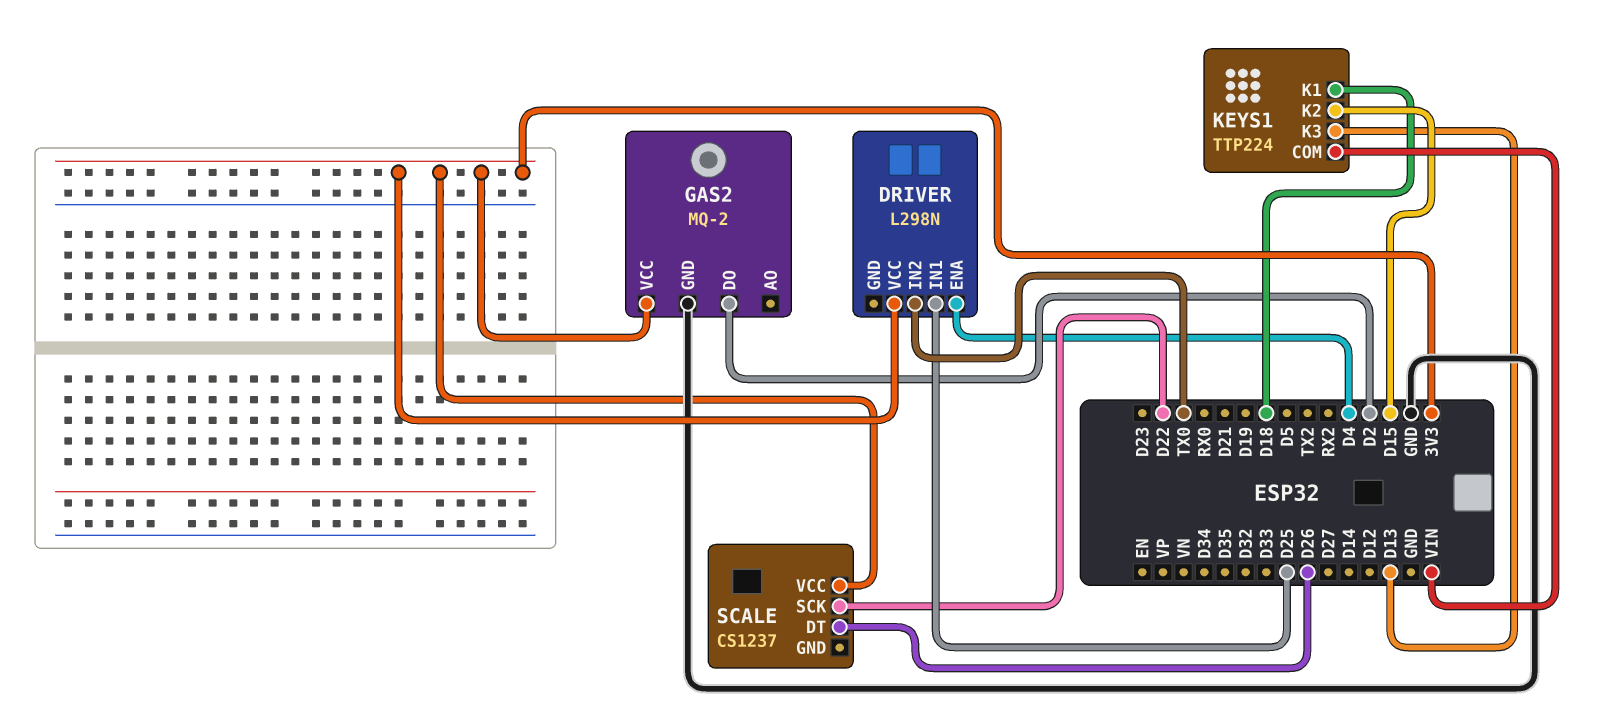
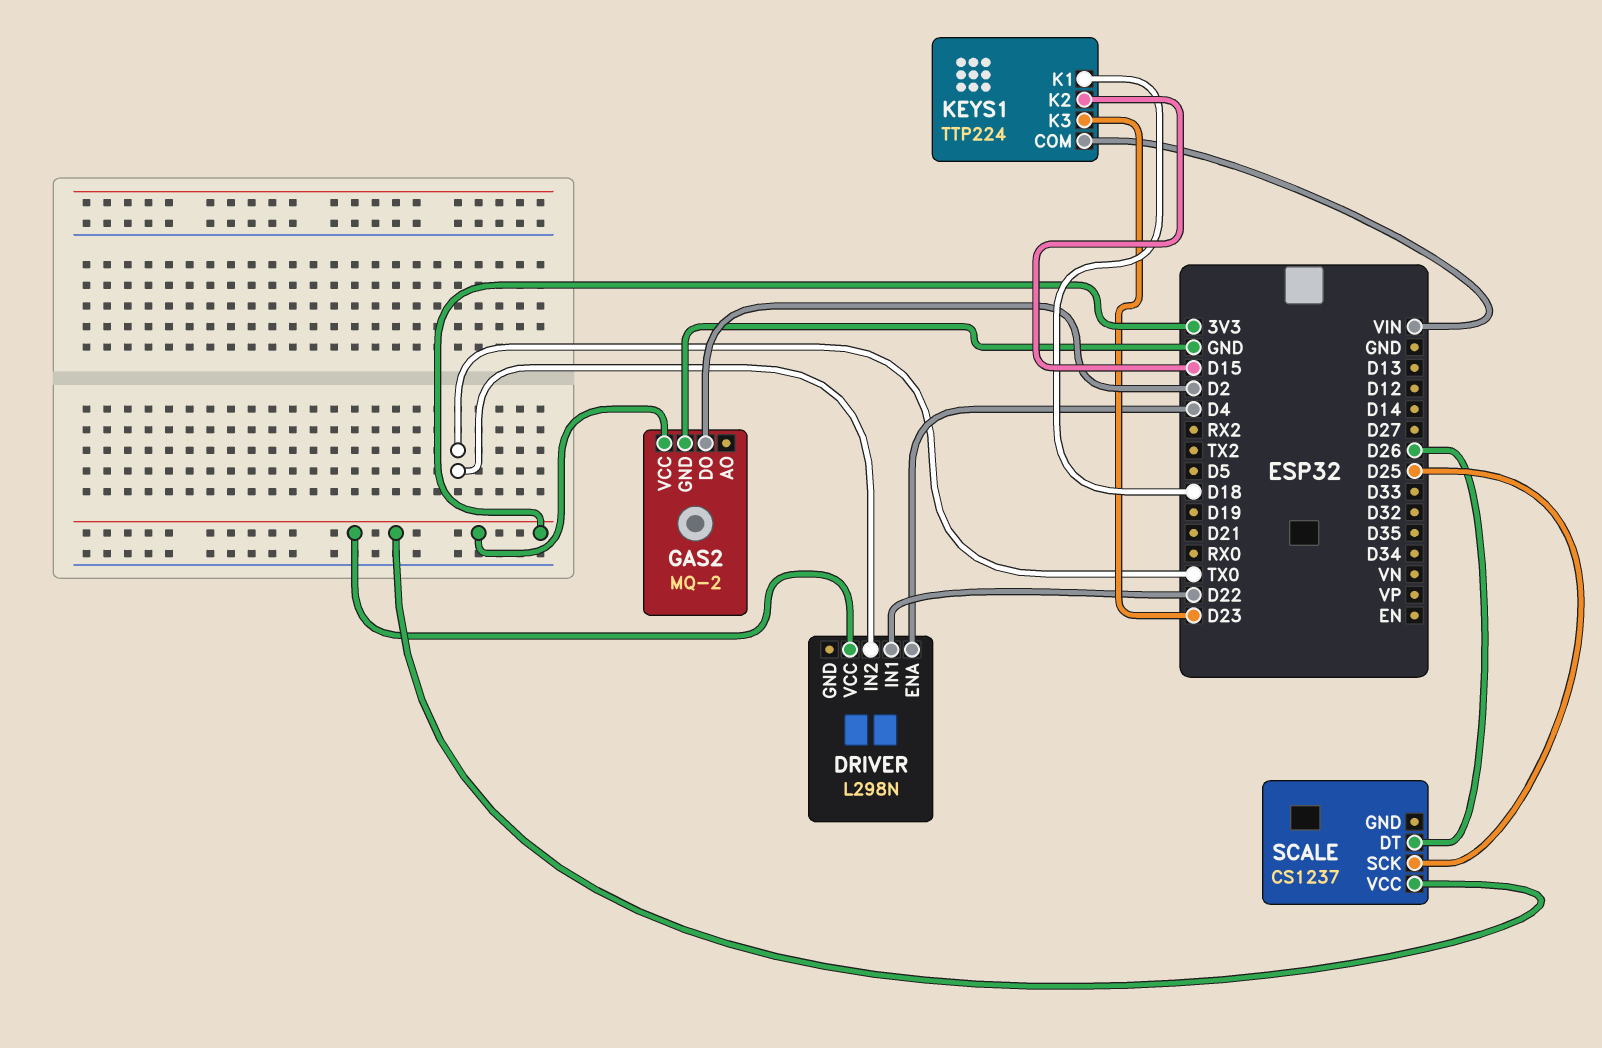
DRIVER pin IN1: D25 -> D22
KEYS1 pin K3: D13 -> D23
SCALE pin SCK: D22 -> D25

